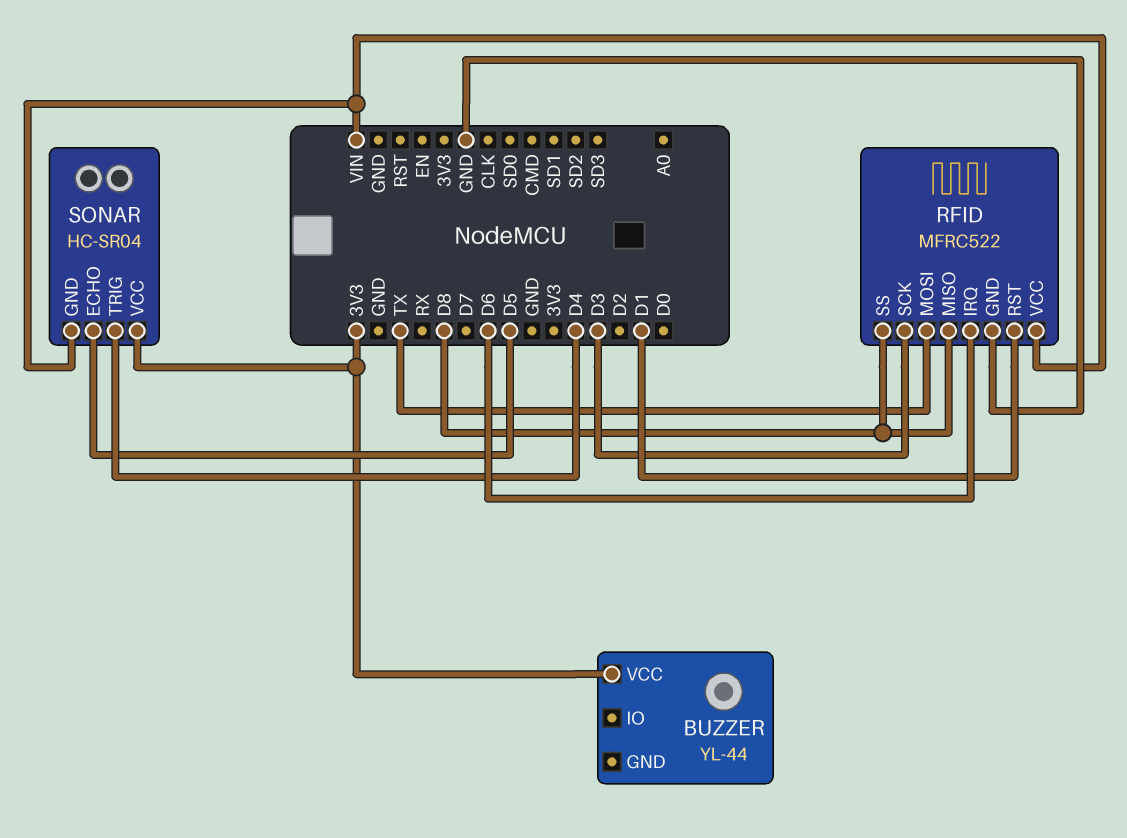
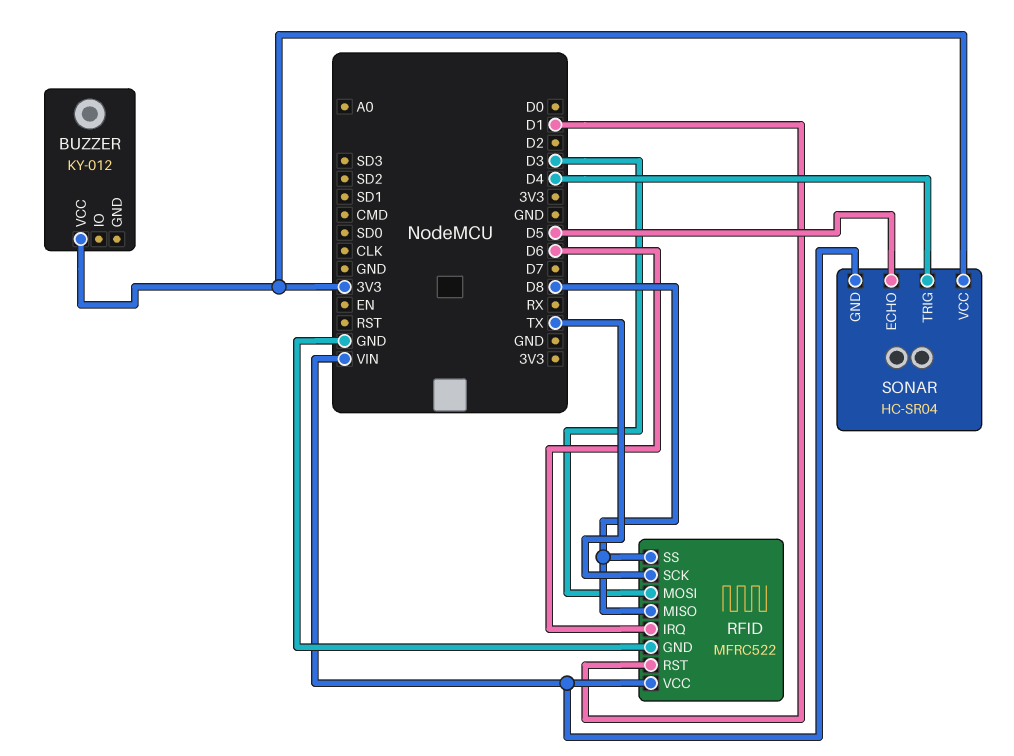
BUZZER: YL-44 -> KY-012
RFID pin MOSI: TX -> D3
RFID pin SCK: D3 -> TX

